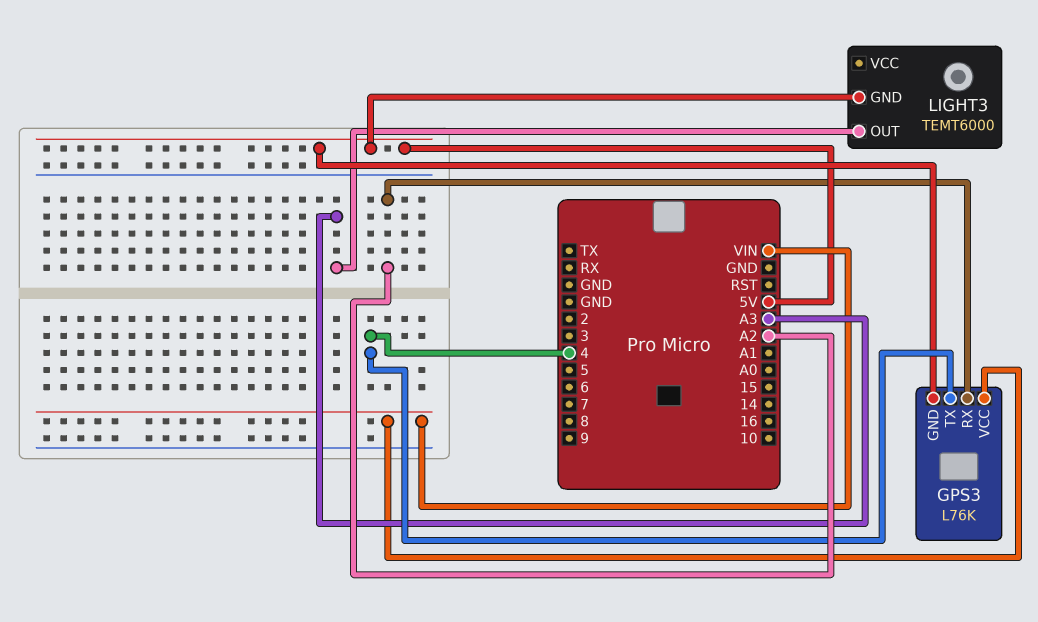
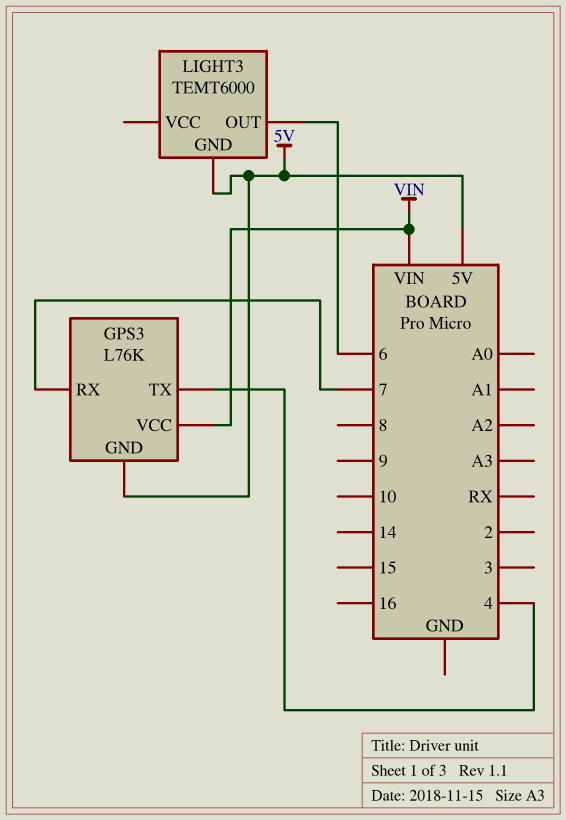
GPS3 pin RX: A2 -> 7
LIGHT3 pin OUT: A3 -> 6

